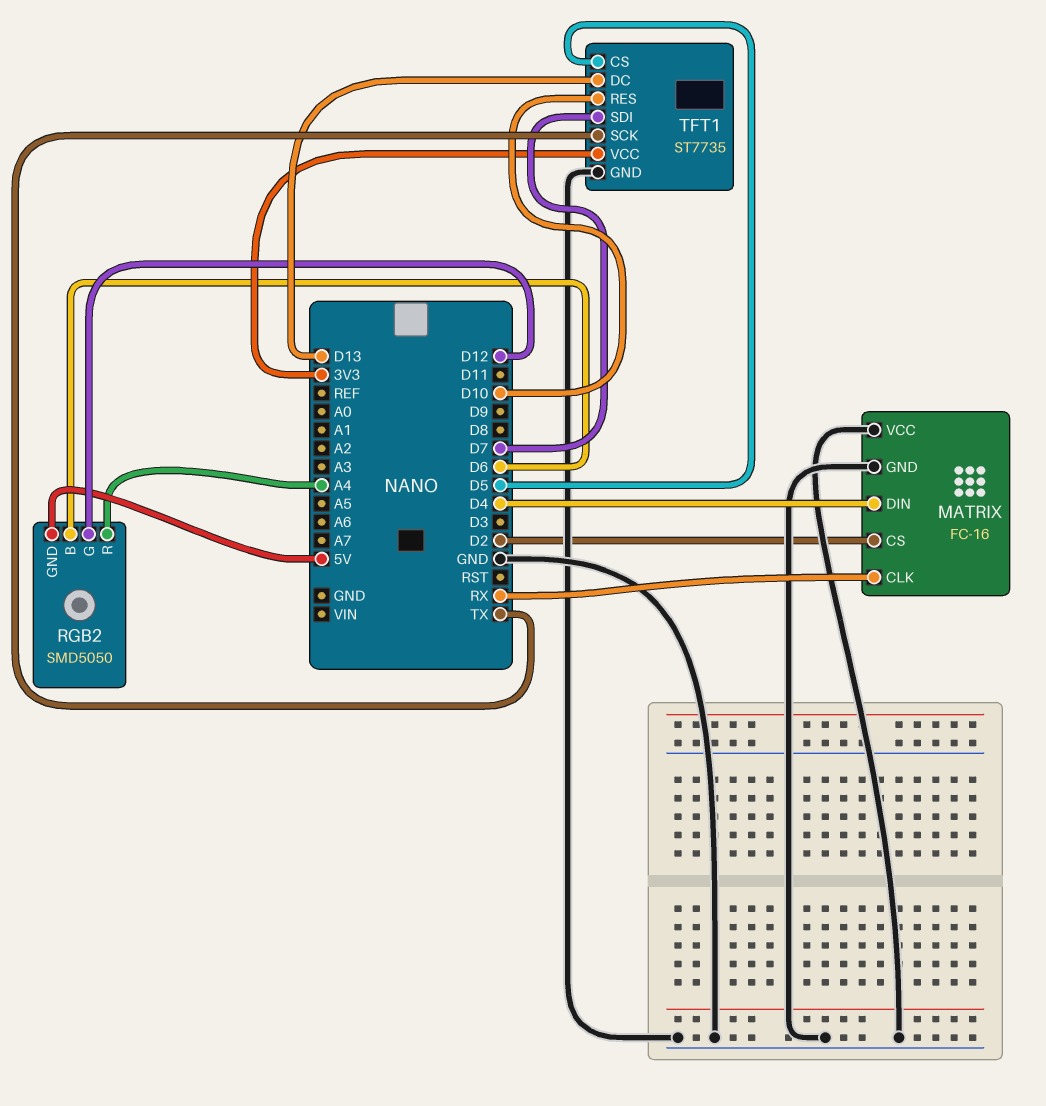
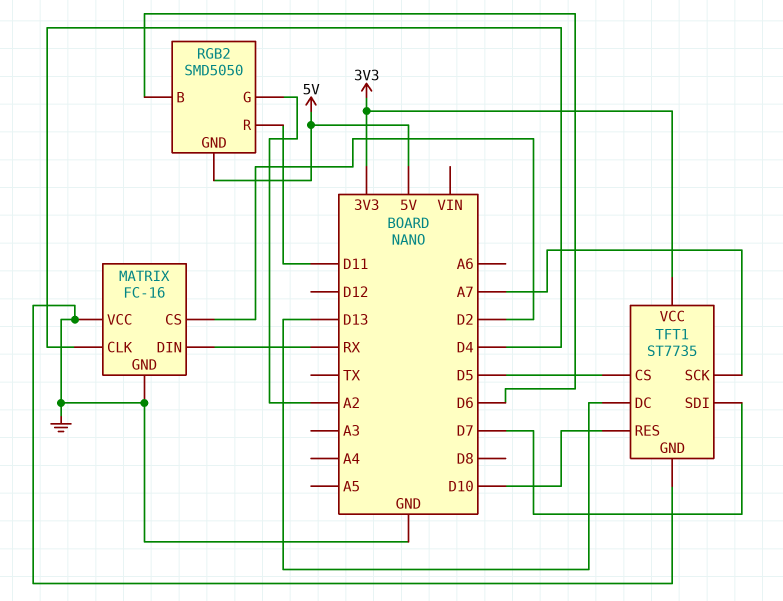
MATRIX pin CLK: RX -> D4
MATRIX pin DIN: D4 -> RX
RGB2 pin G: D12 -> A2
RGB2 pin R: A4 -> D11
TFT1 pin SCK: TX -> A7

